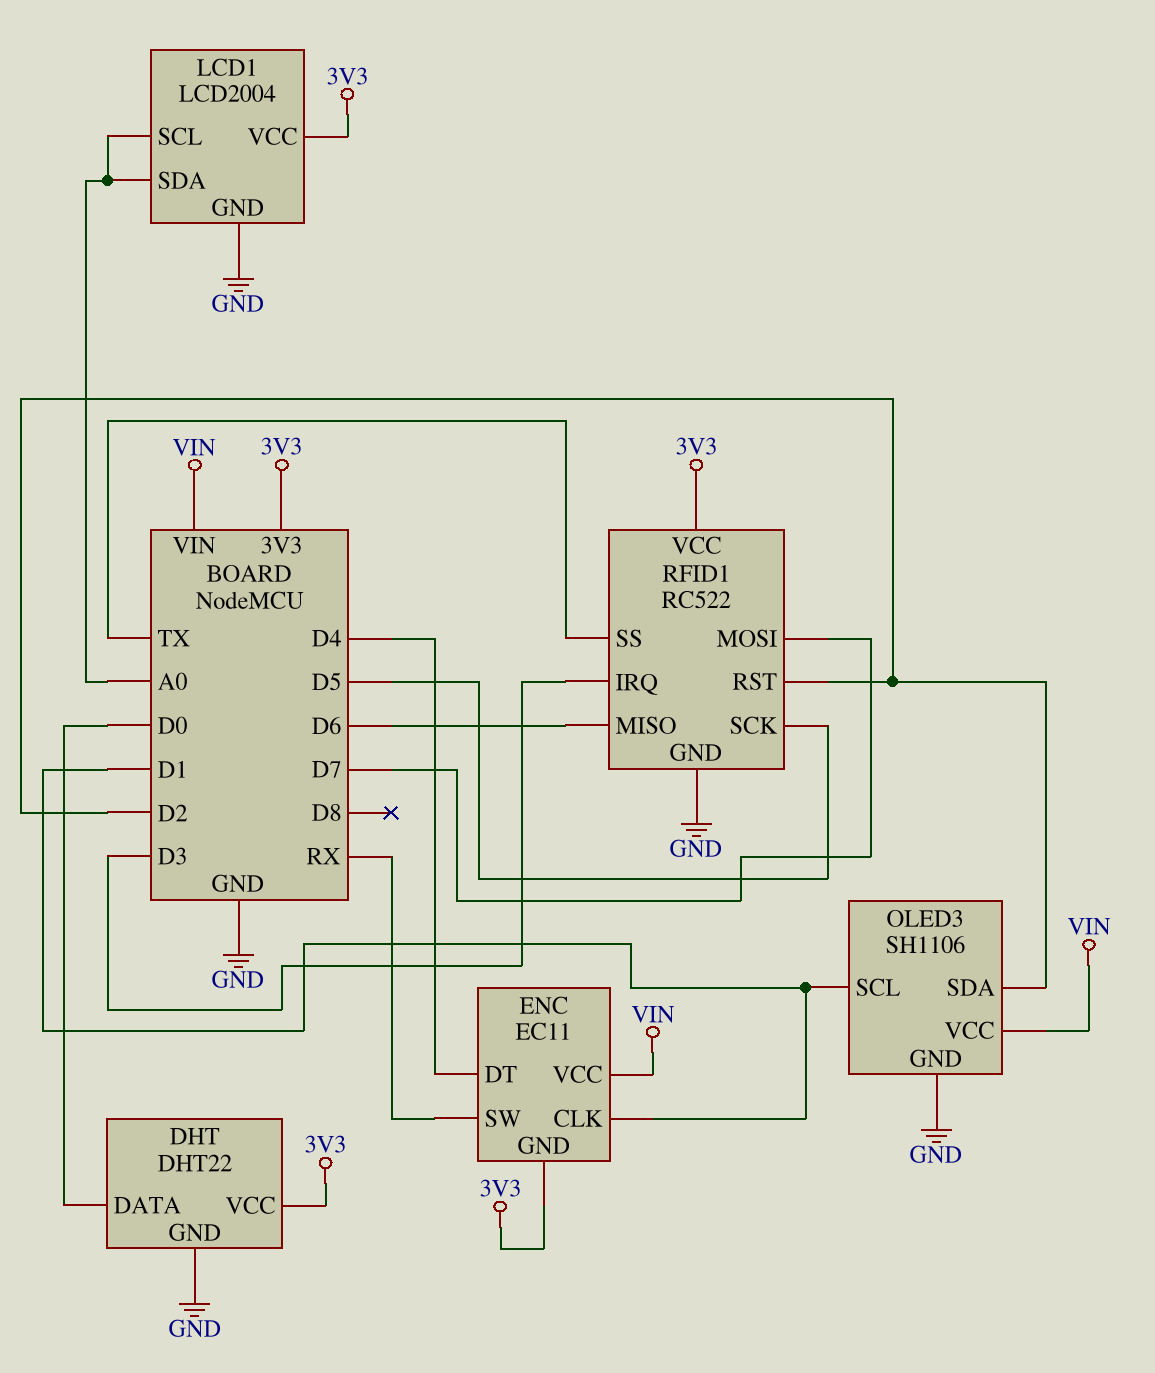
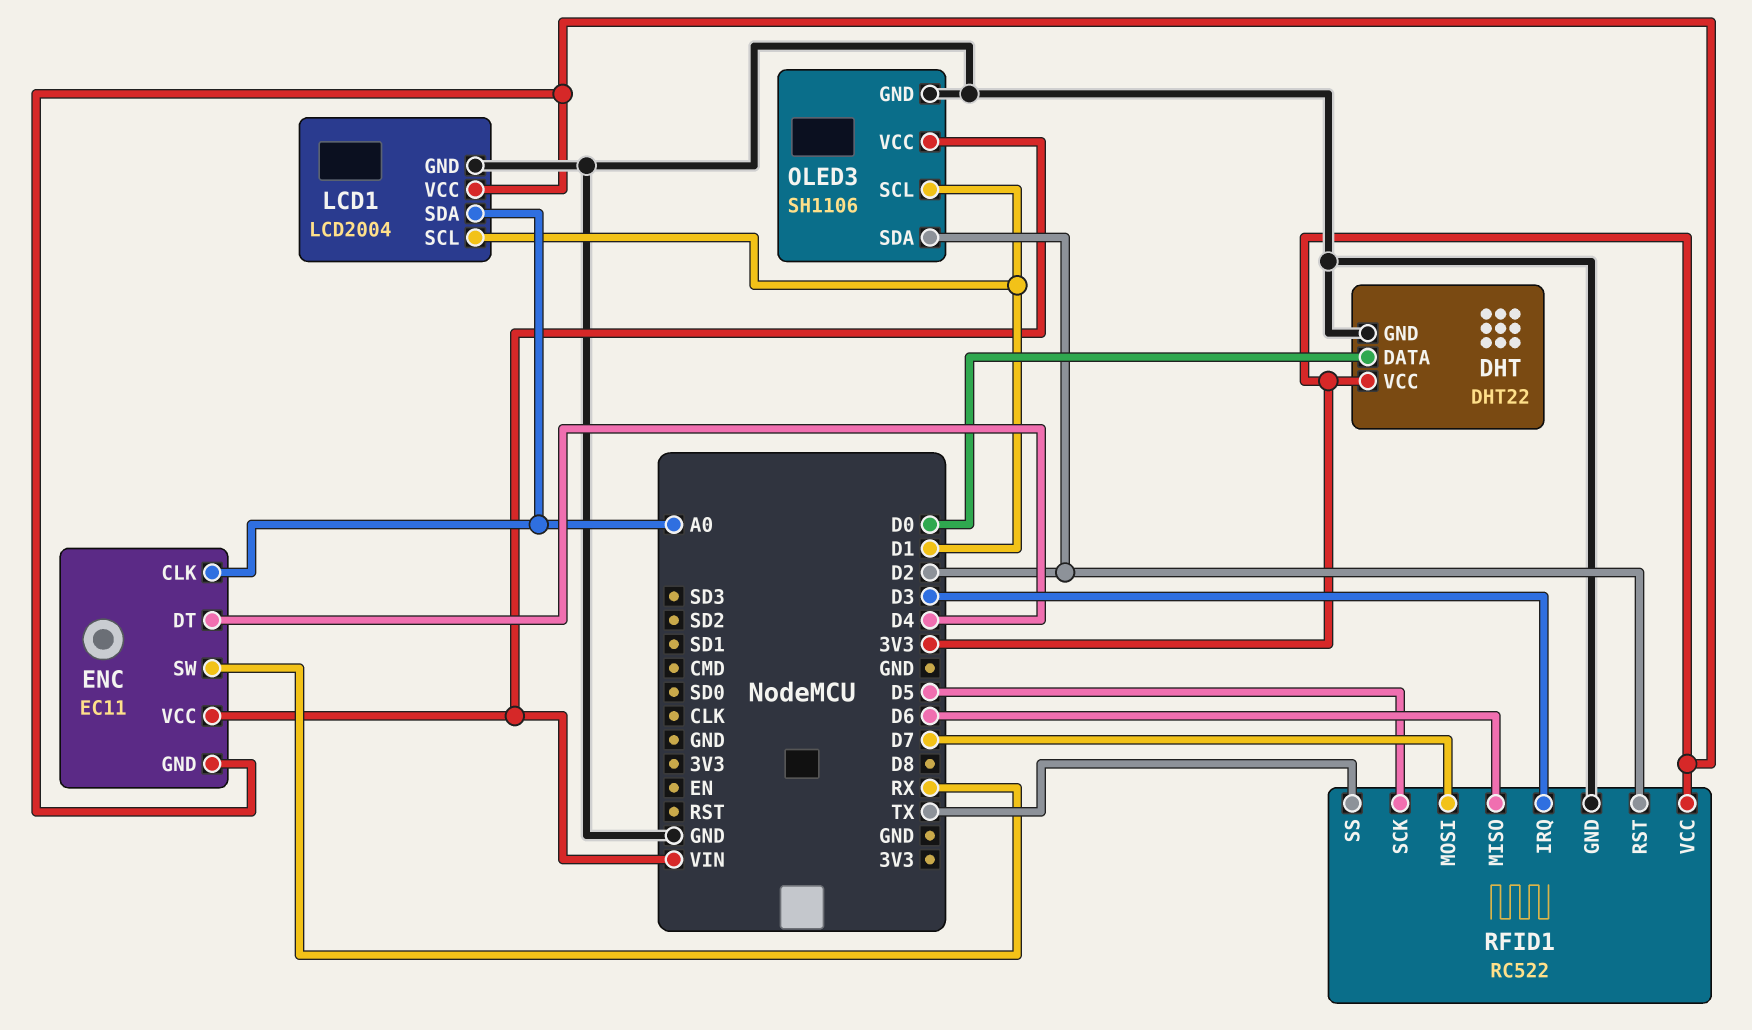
ENC pin CLK: D1 -> A0
LCD1 pin SCL: A0 -> D1

